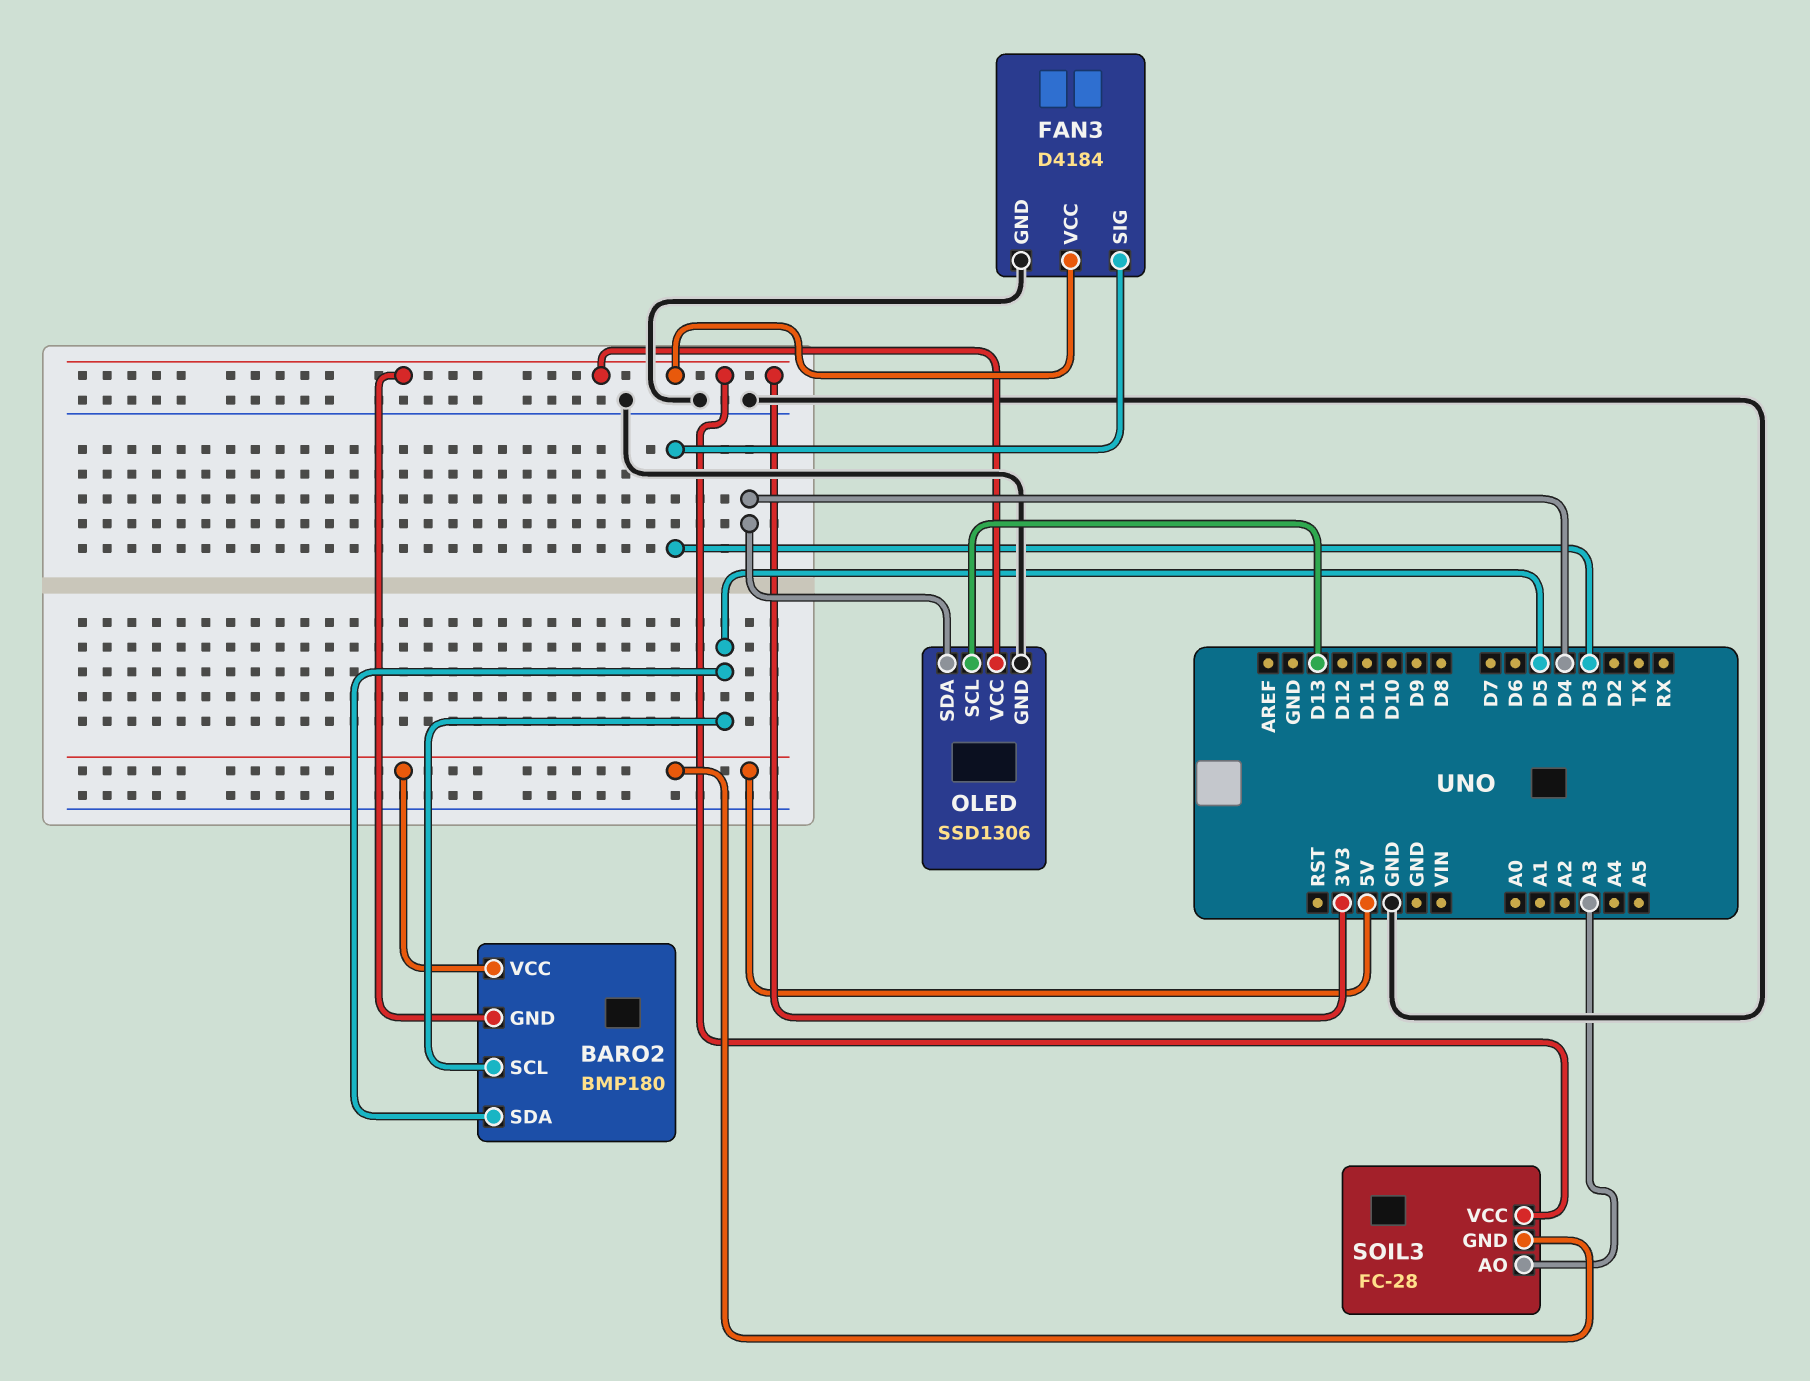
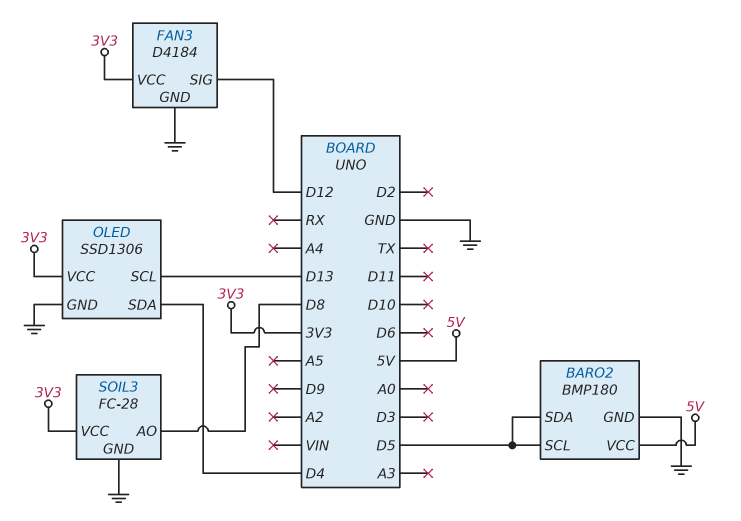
BARO2 pin GND: 3V3 -> GND
FAN3 pin SIG: D3 -> D12
SOIL3 pin AO: A3 -> D8
SOIL3 pin GND: 5V -> GND

